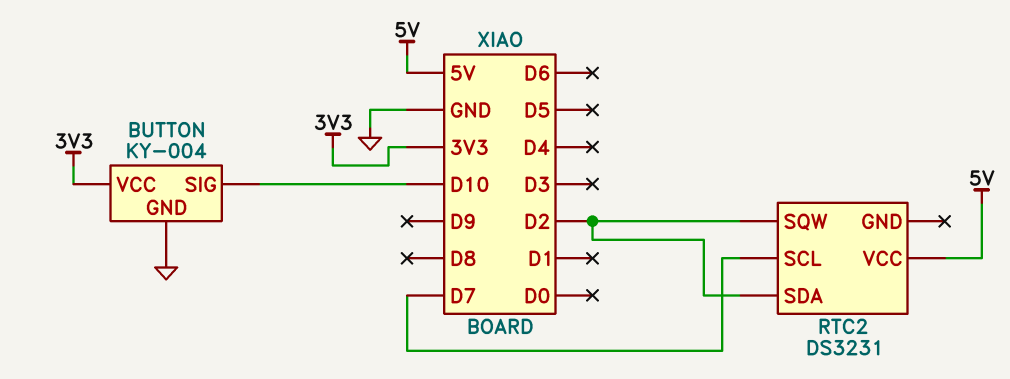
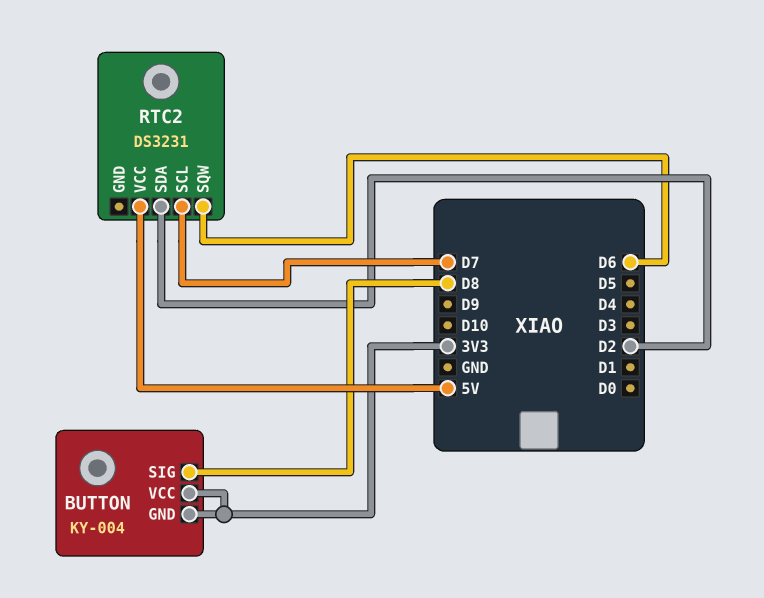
BUTTON pin GND: GND -> 3V3
BUTTON pin SIG: D10 -> D8
RTC2 pin SQW: D2 -> D6

